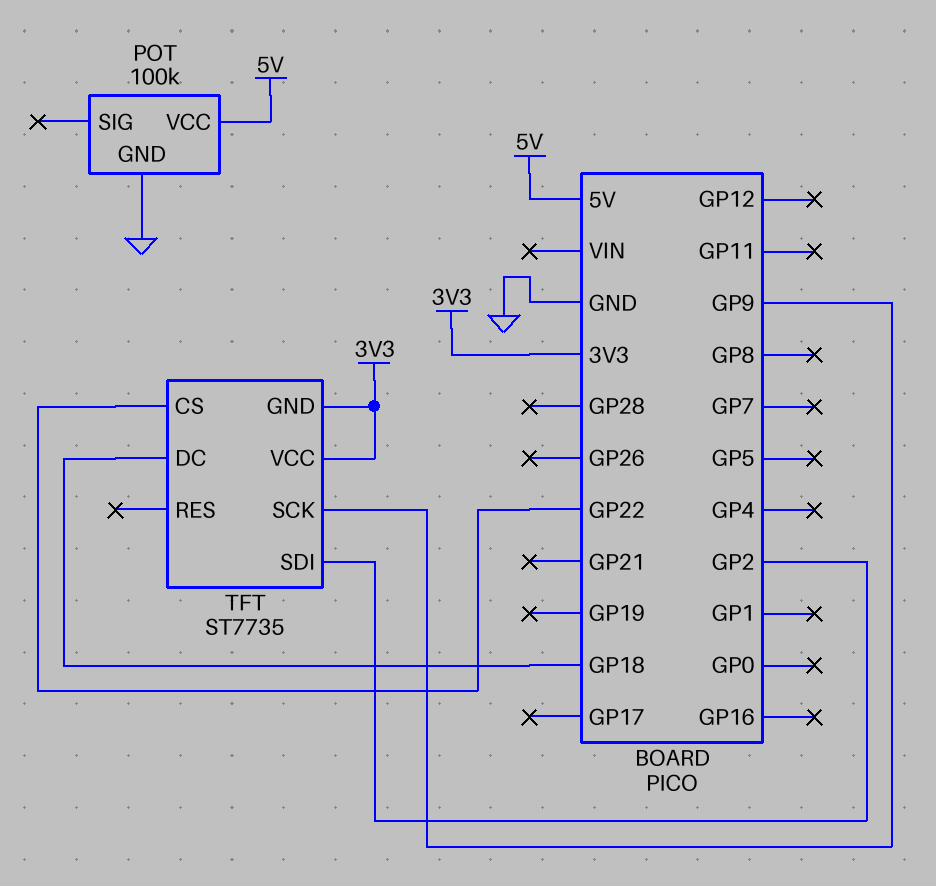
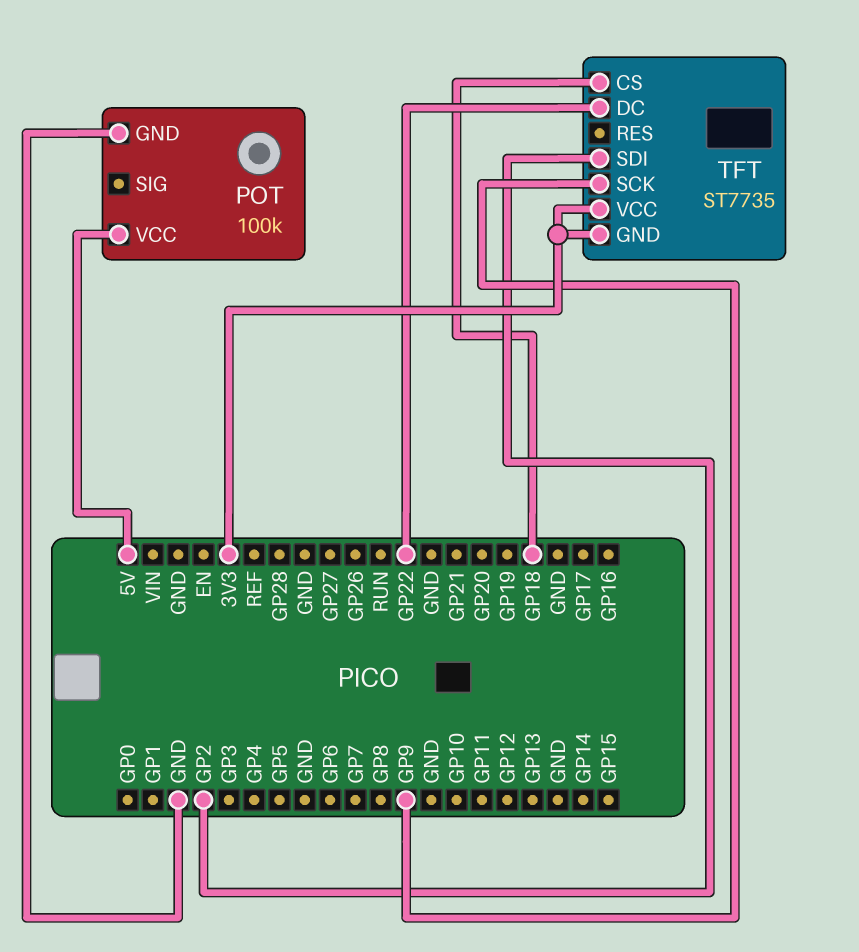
TFT pin CS: GP22 -> GP18
TFT pin DC: GP18 -> GP22

